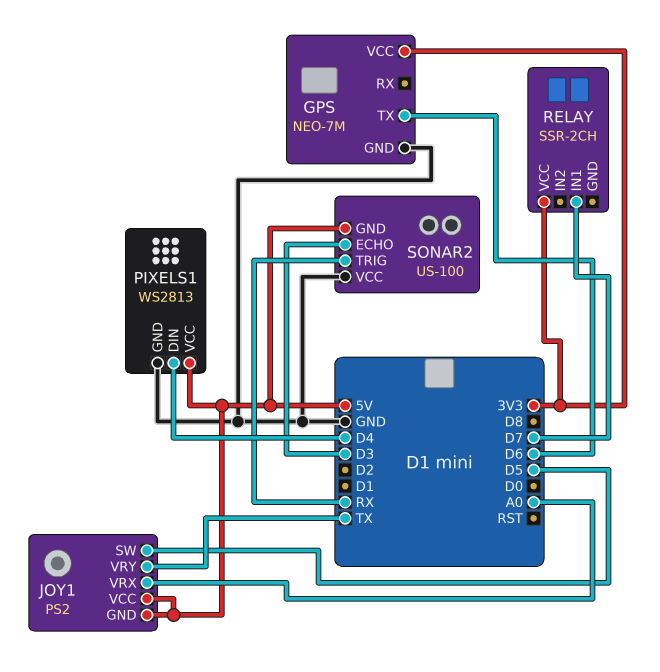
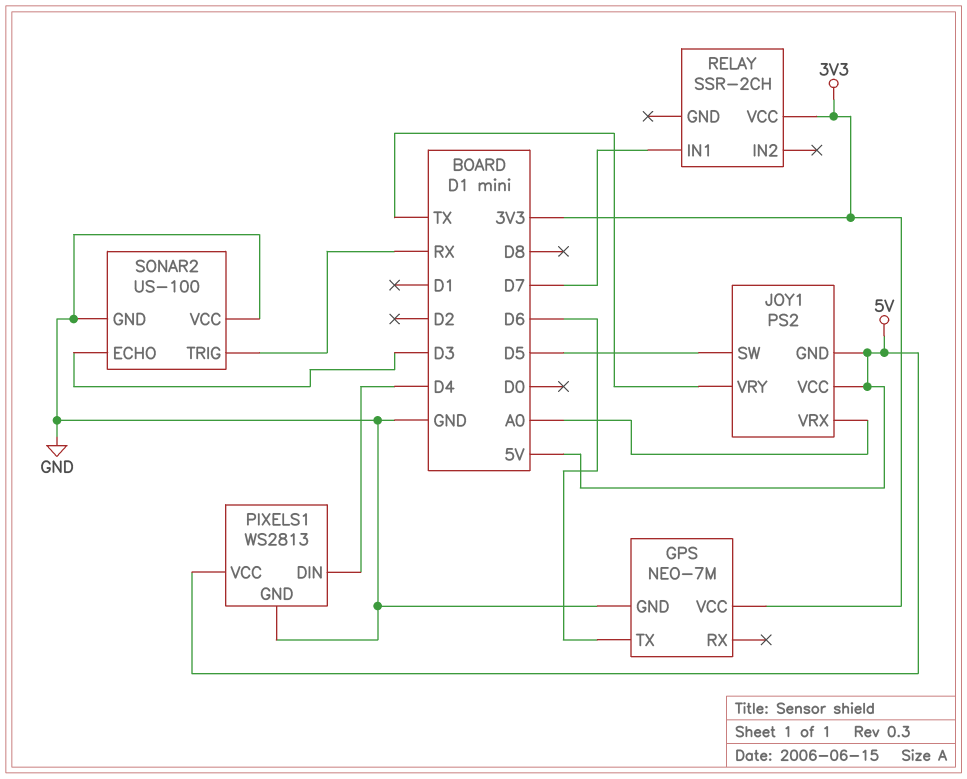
SONAR2 pin GND: 5V -> GND

